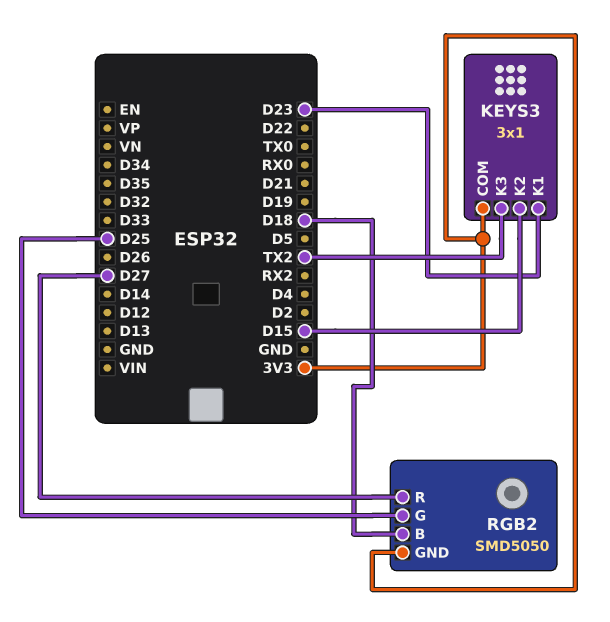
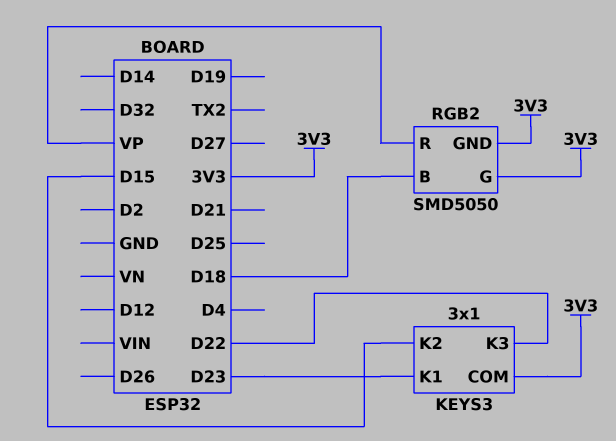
KEYS3 pin K3: TX2 -> D22
RGB2 pin G: D25 -> 3V3
RGB2 pin R: D27 -> VP

